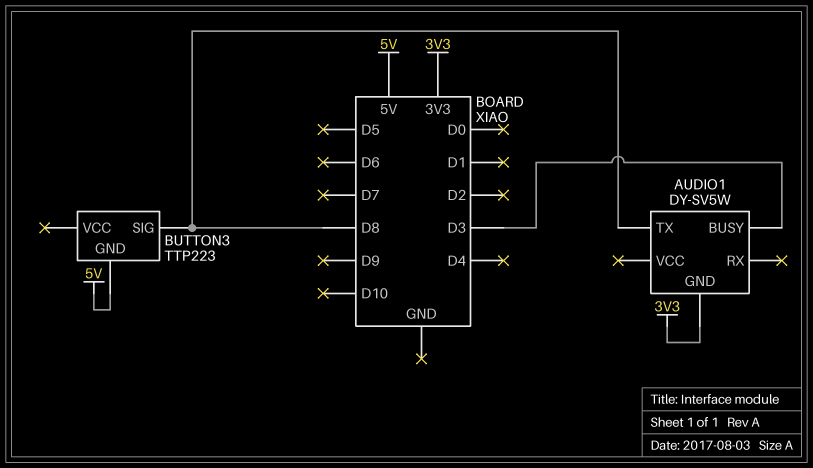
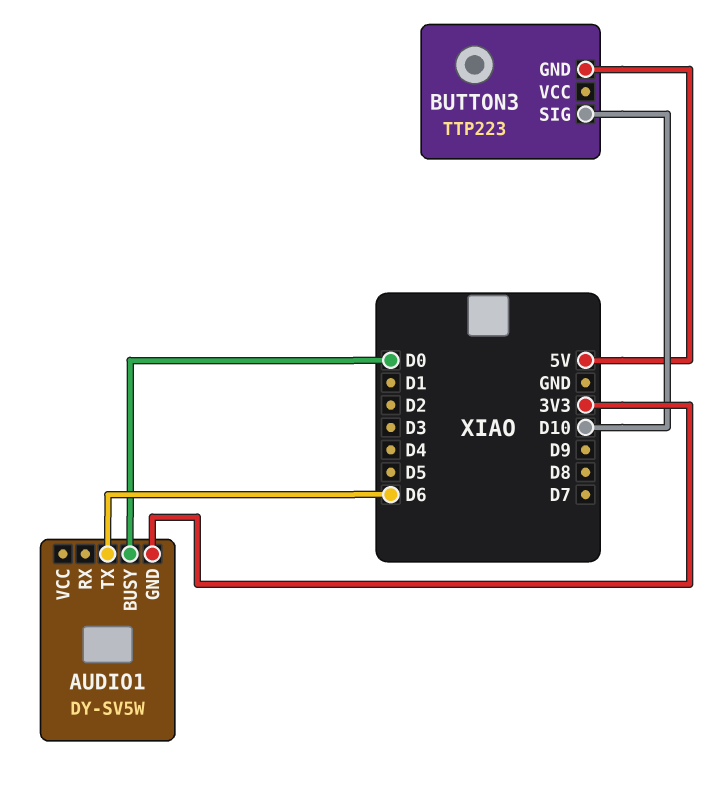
AUDIO1 pin BUSY: D3 -> D0
AUDIO1 pin TX: D8 -> D6
BUTTON3 pin SIG: D8 -> D10

